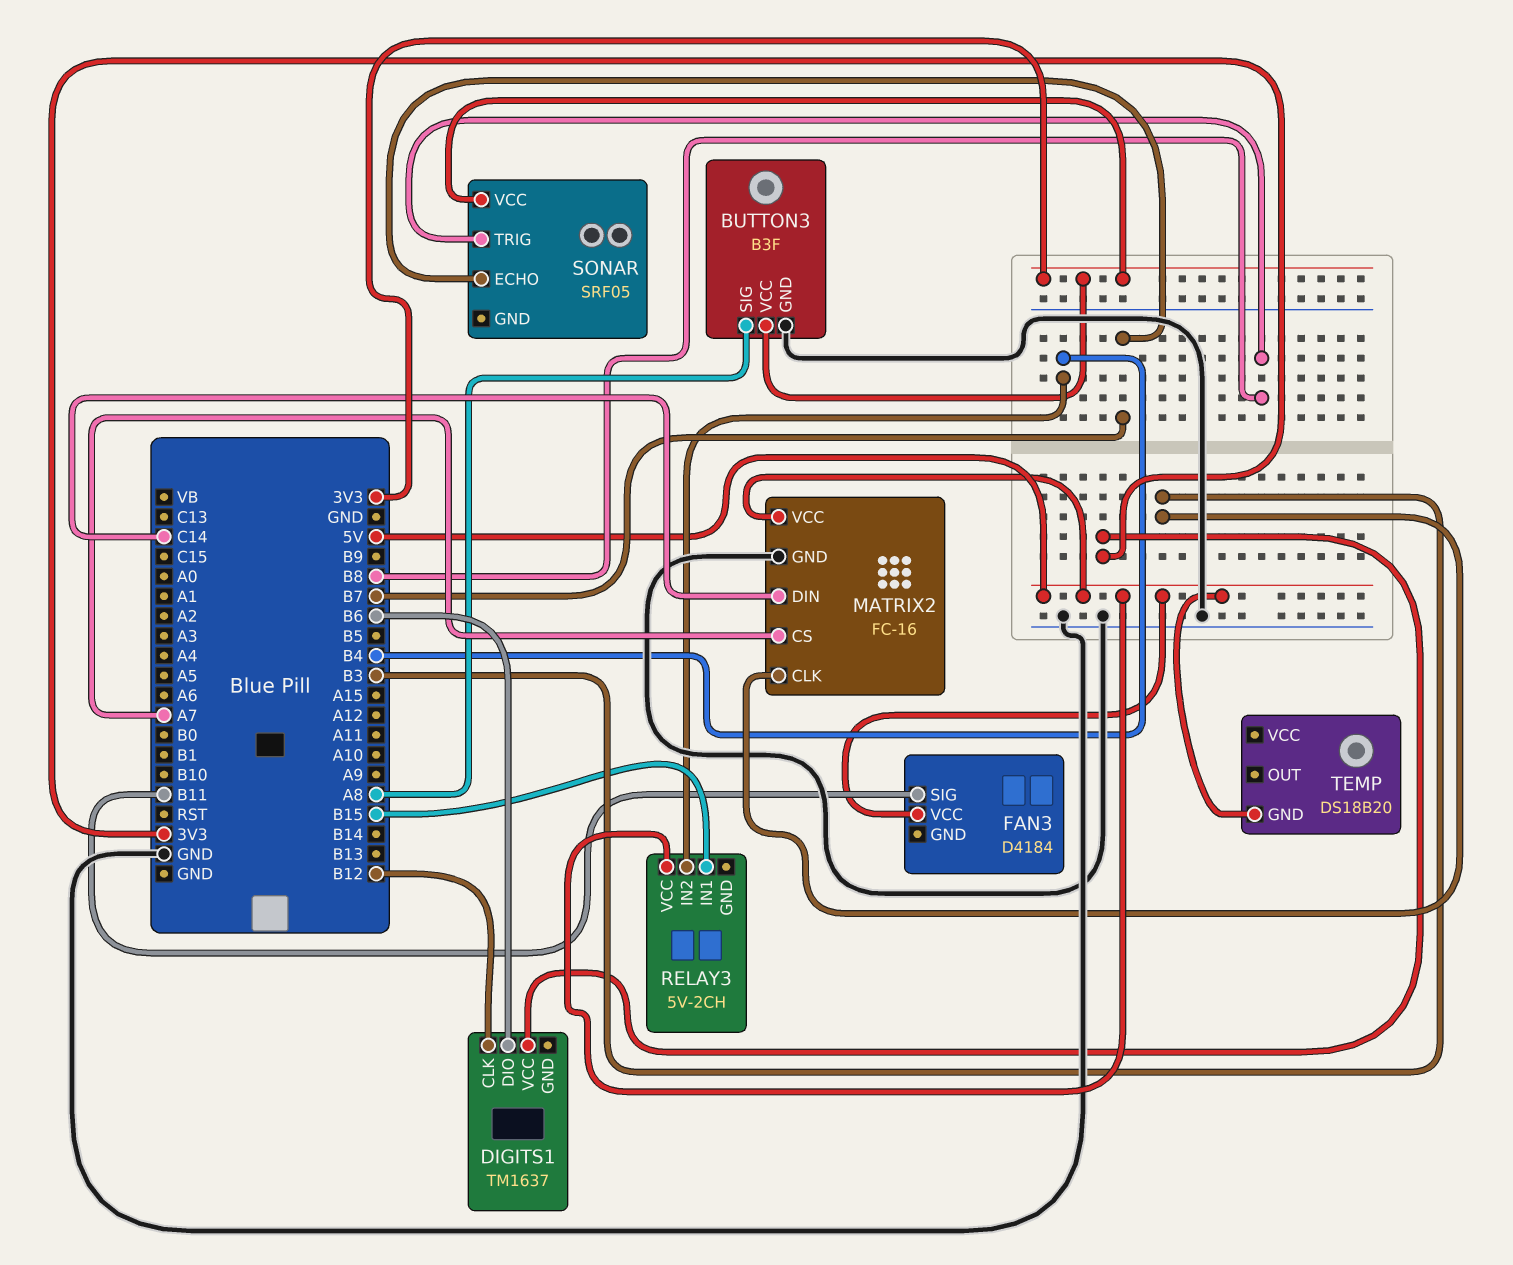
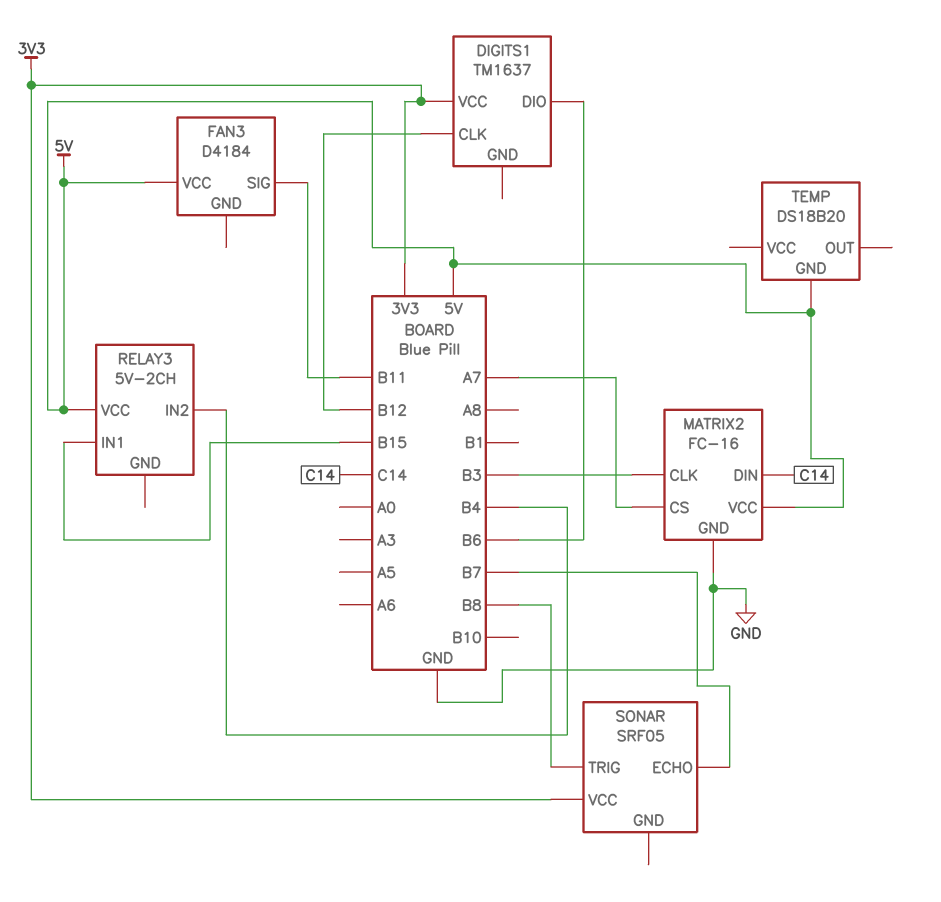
BUTTON3: B3F -> none
BUTTON3 pin GND: GND -> none
BUTTON3 pin SIG: A8 -> none
BUTTON3 pin VCC: 3V3 -> none

